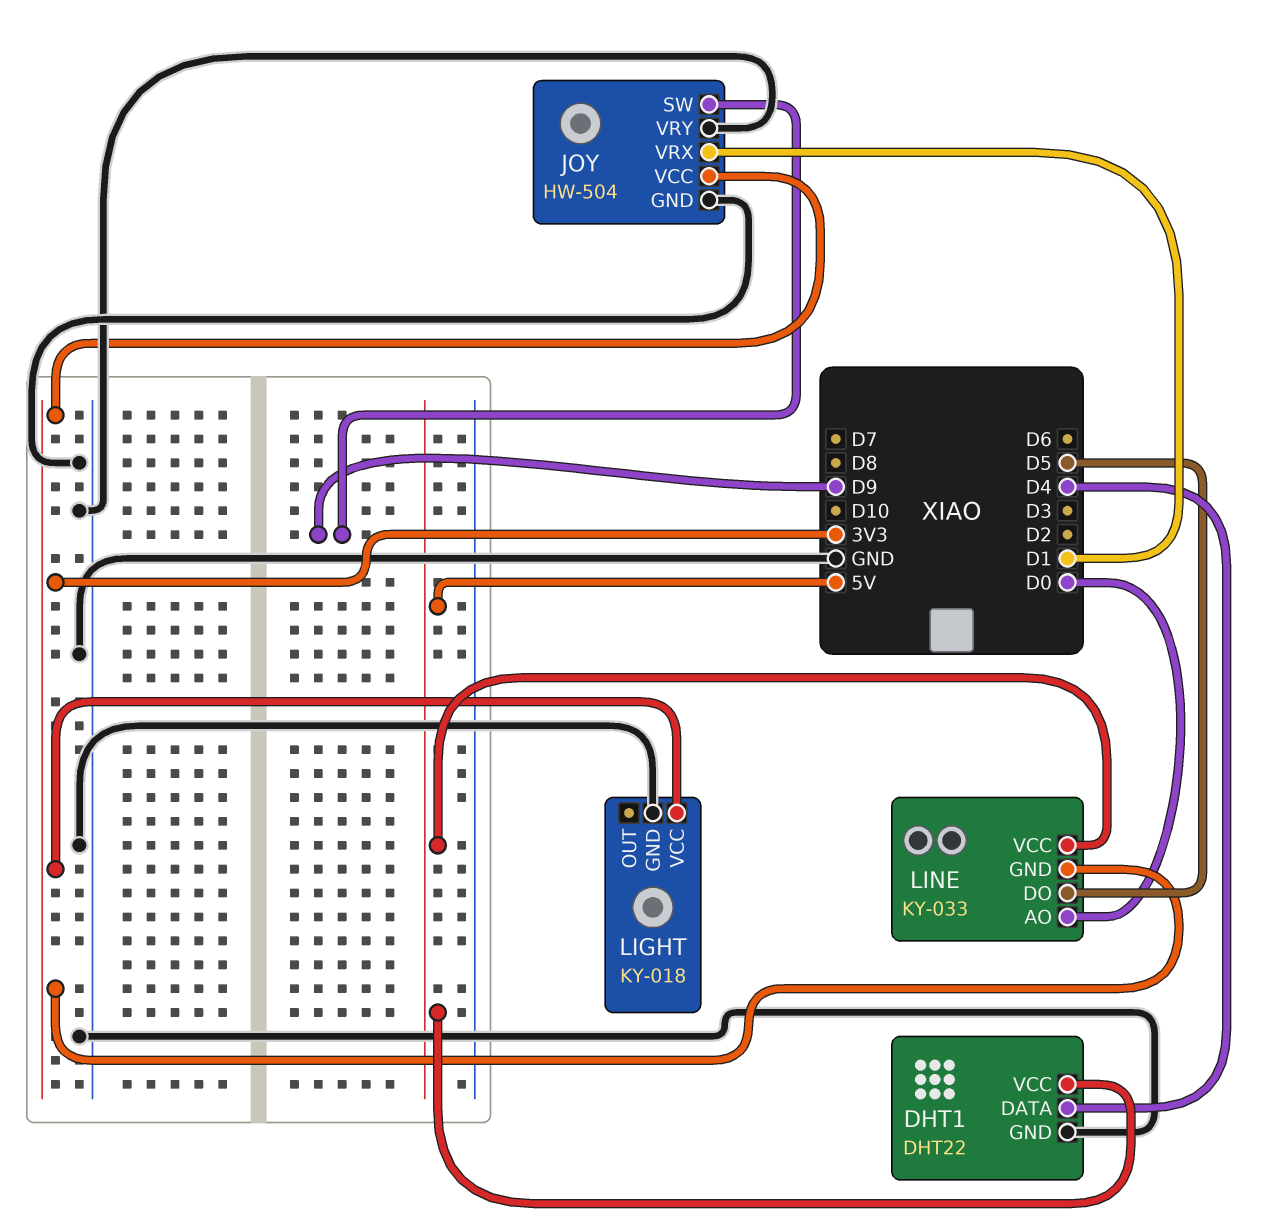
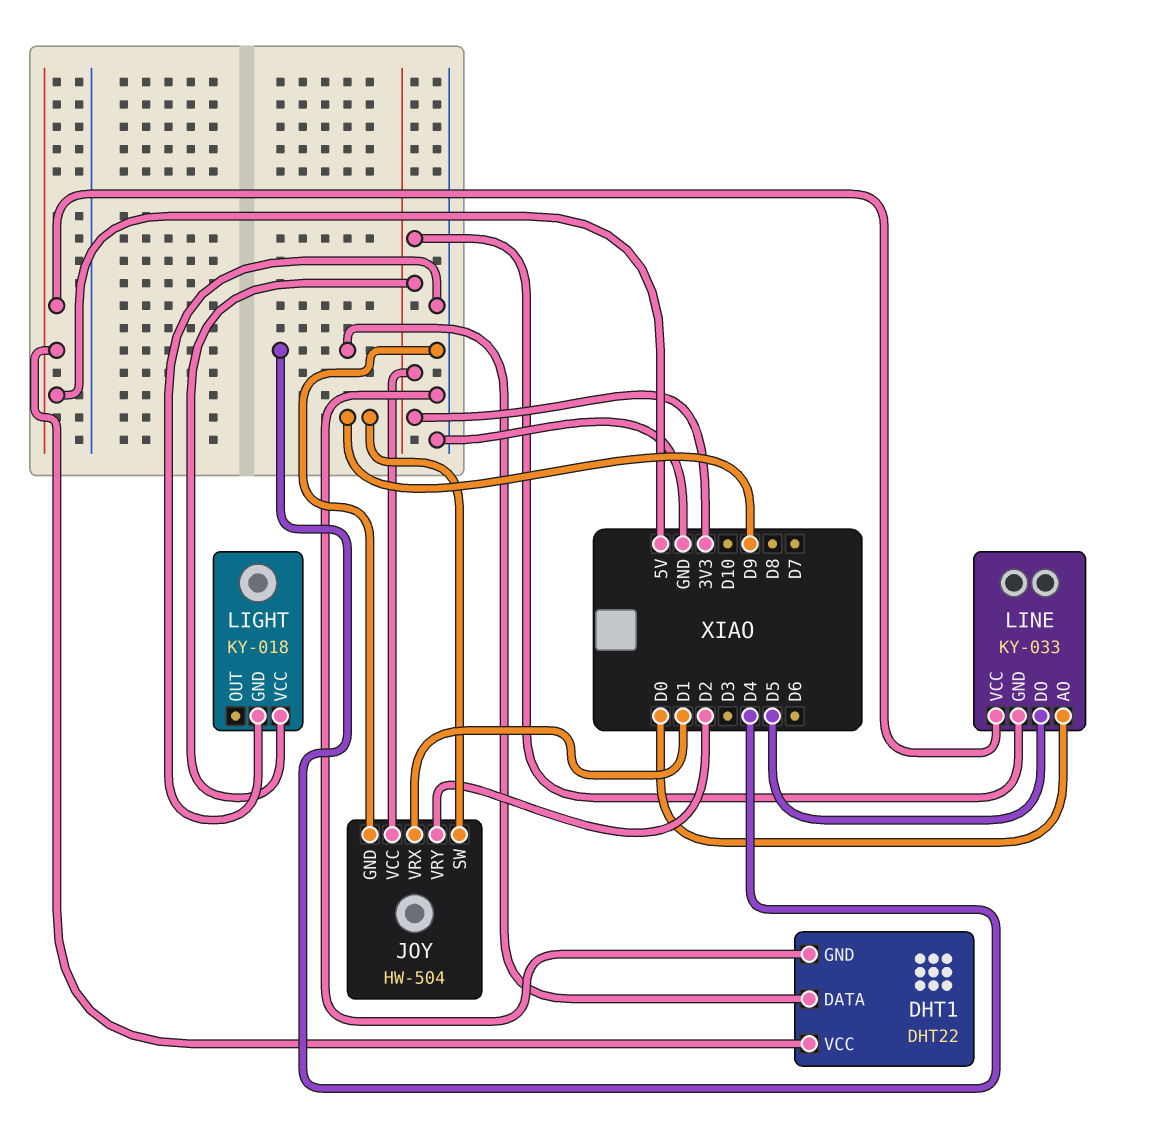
JOY pin VRY: GND -> D2

